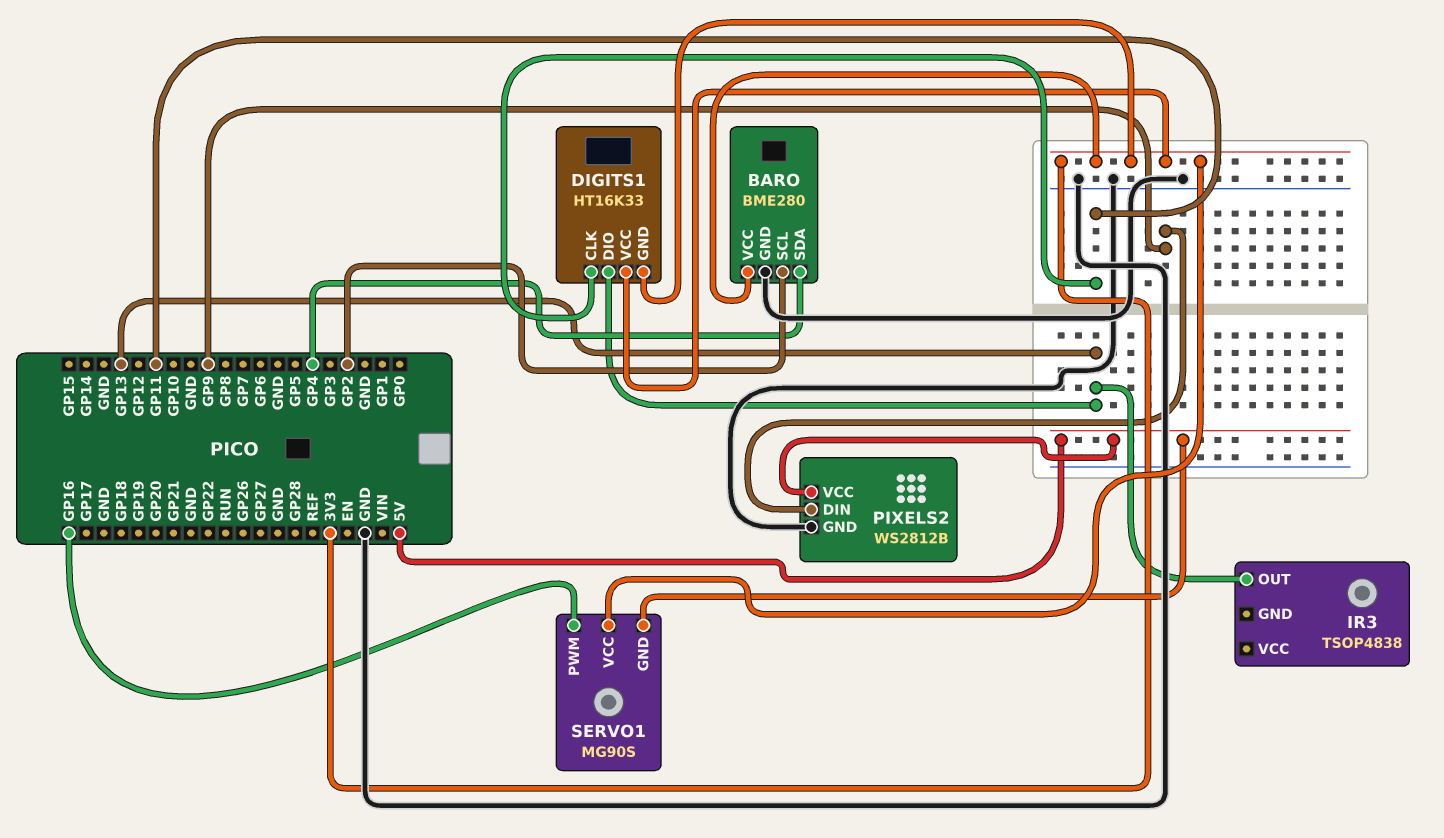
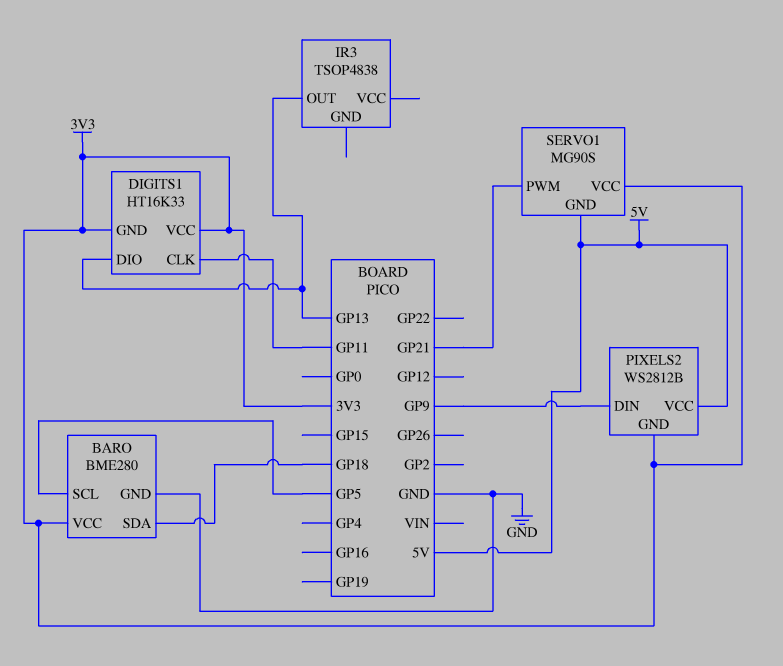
BARO pin SCL: GP2 -> GP5
BARO pin SDA: GP4 -> GP18
PIXELS2 pin GND: GND -> 3V3
SERVO1 pin PWM: GP16 -> GP21

